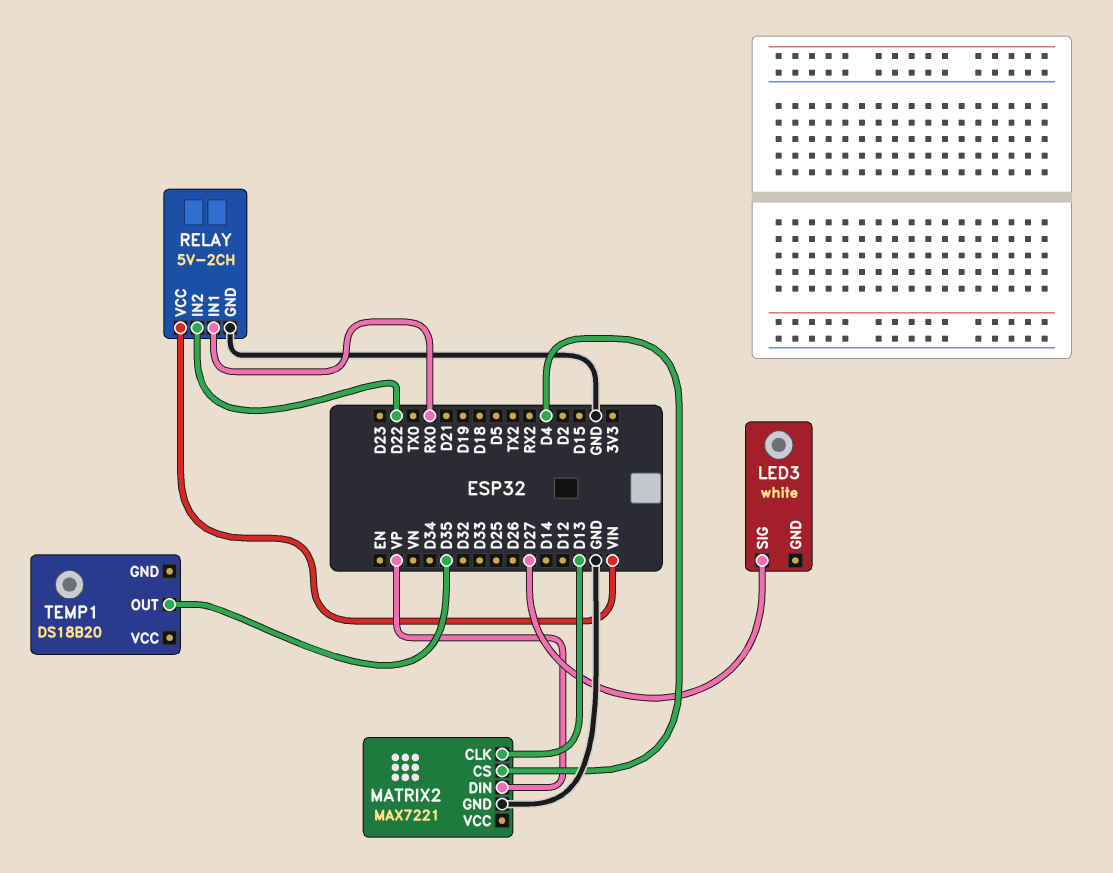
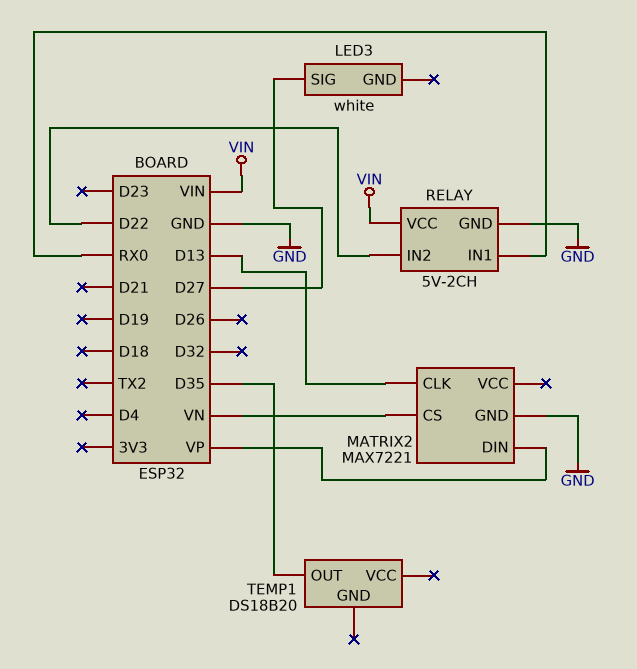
MATRIX2 pin CS: D4 -> VN

